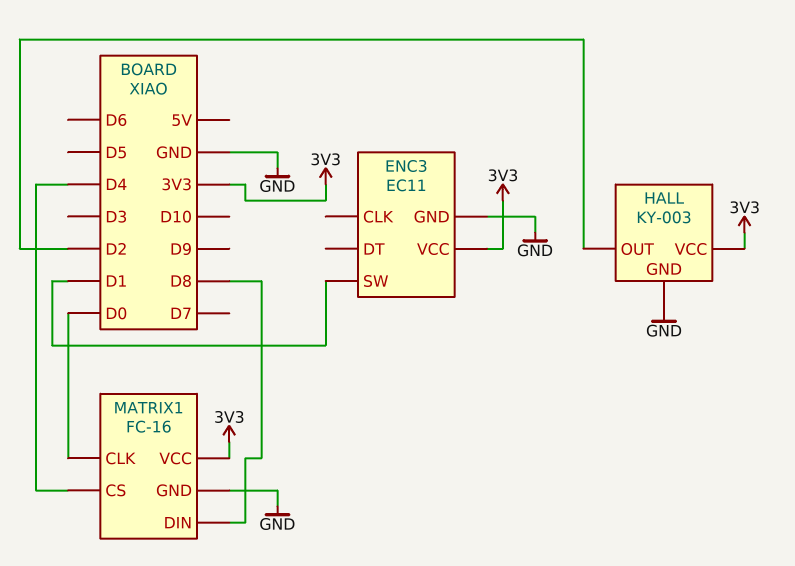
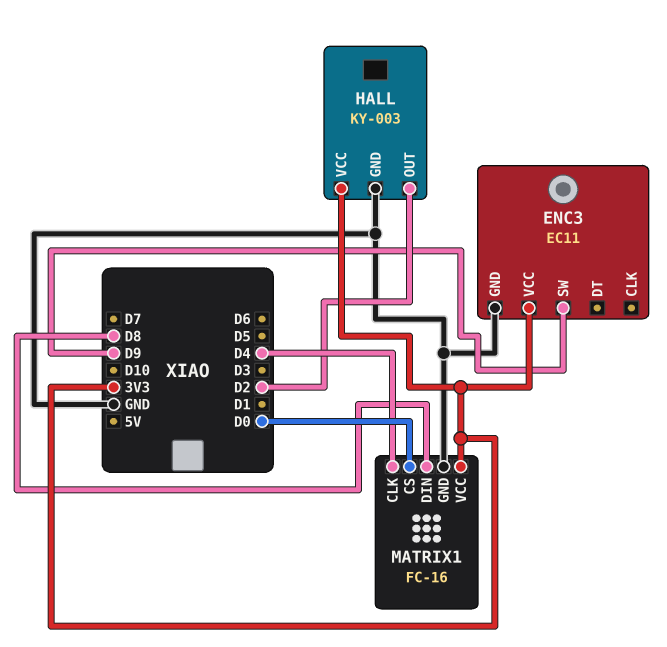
ENC3 pin SW: D1 -> D9
MATRIX1 pin CLK: D0 -> D4
MATRIX1 pin CS: D4 -> D0

